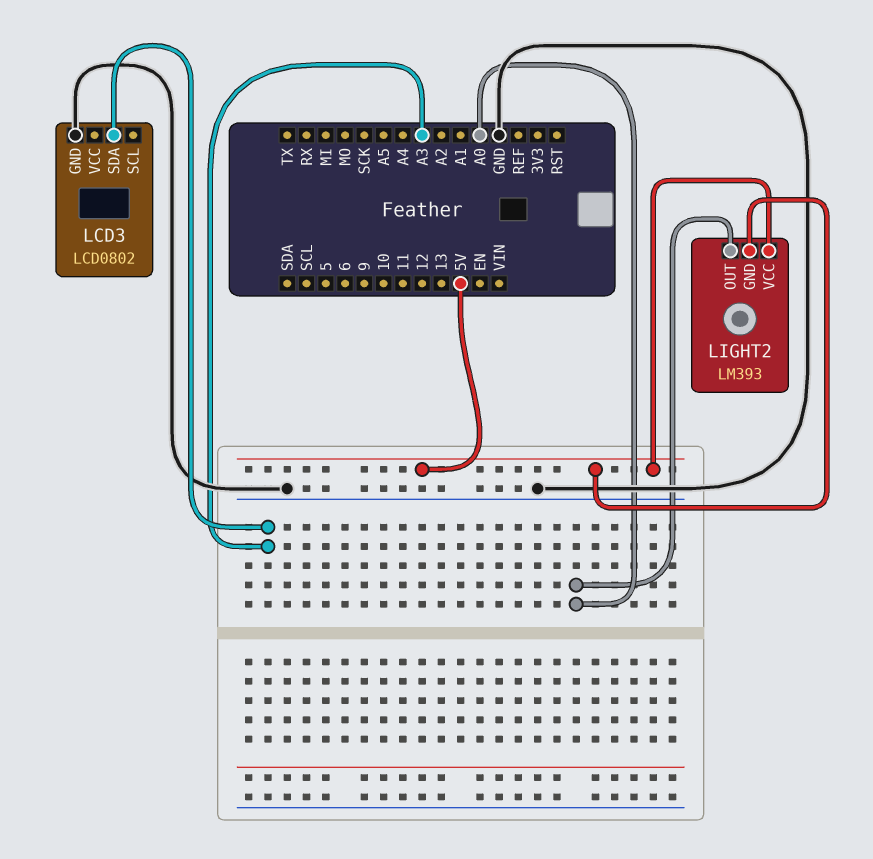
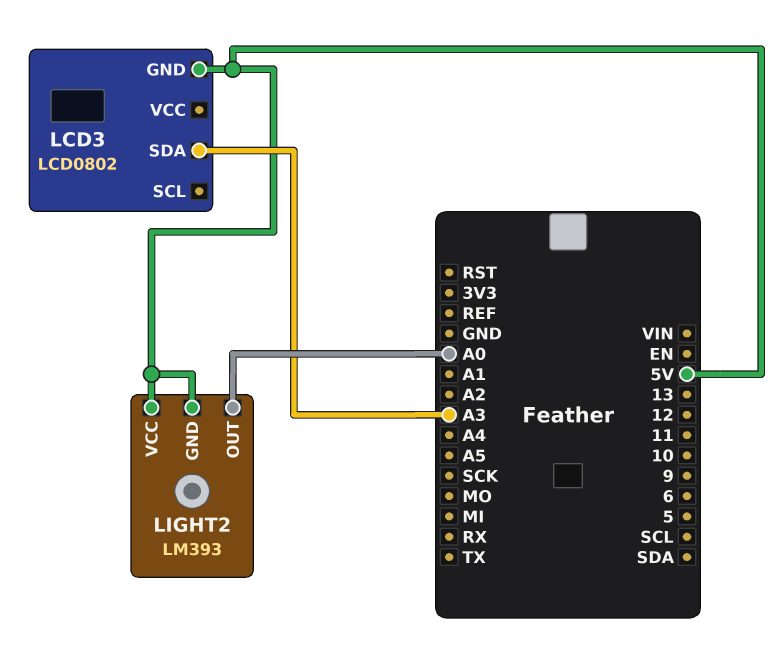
LCD3 pin GND: GND -> 5V

